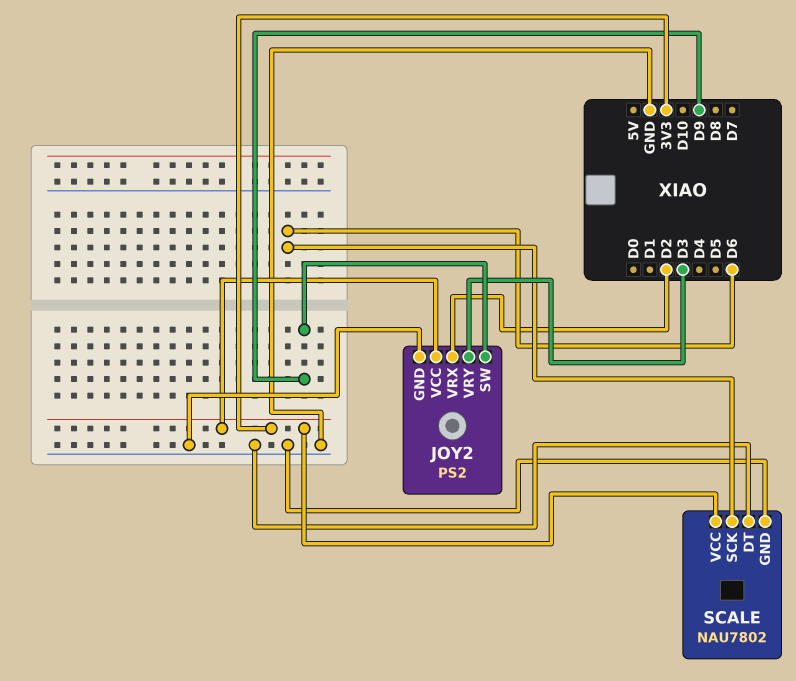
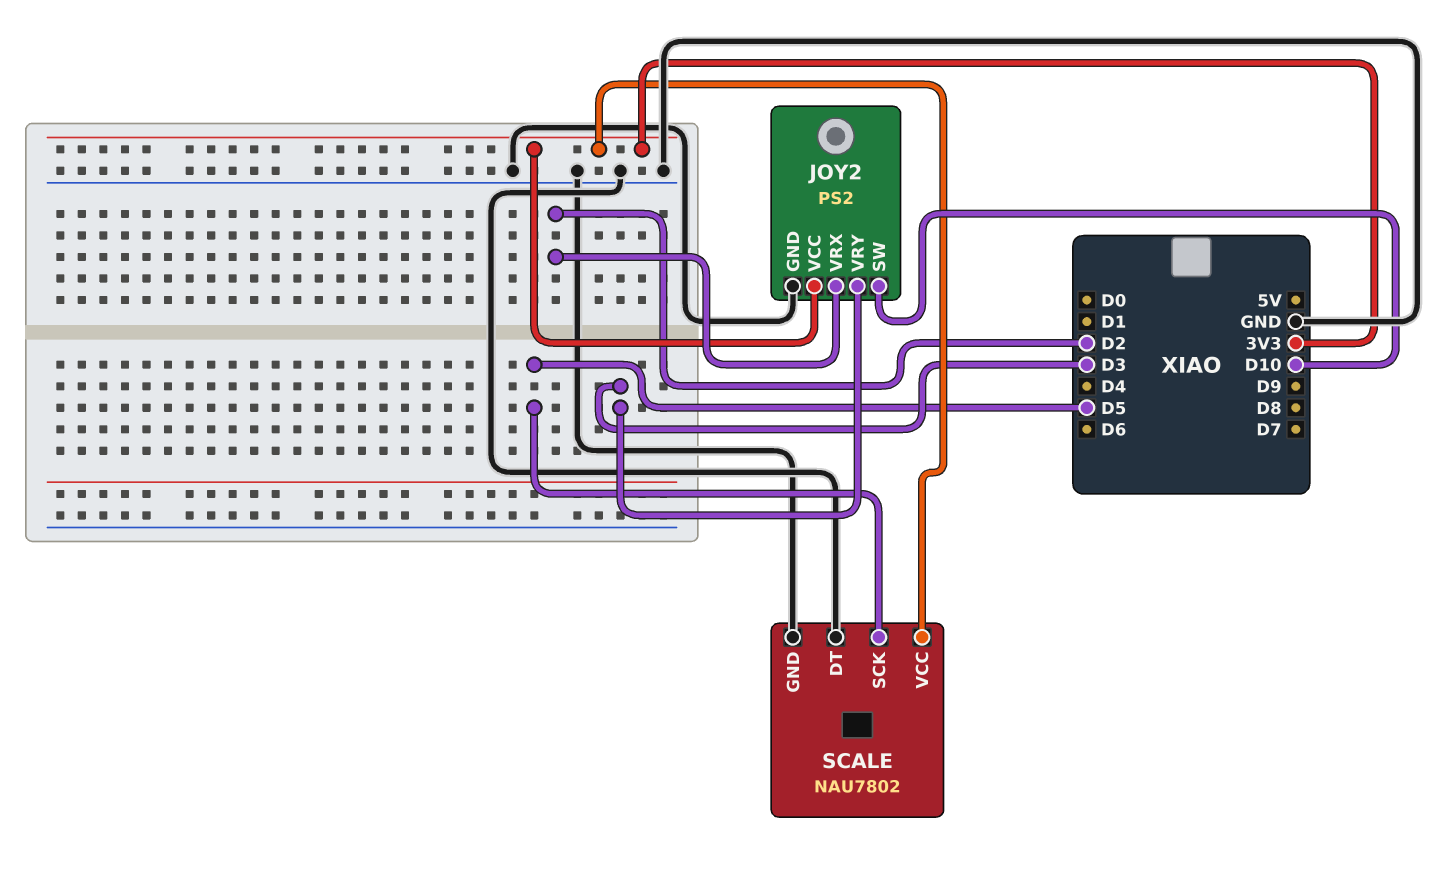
JOY2 pin SW: D9 -> D10
SCALE pin SCK: D6 -> D5

